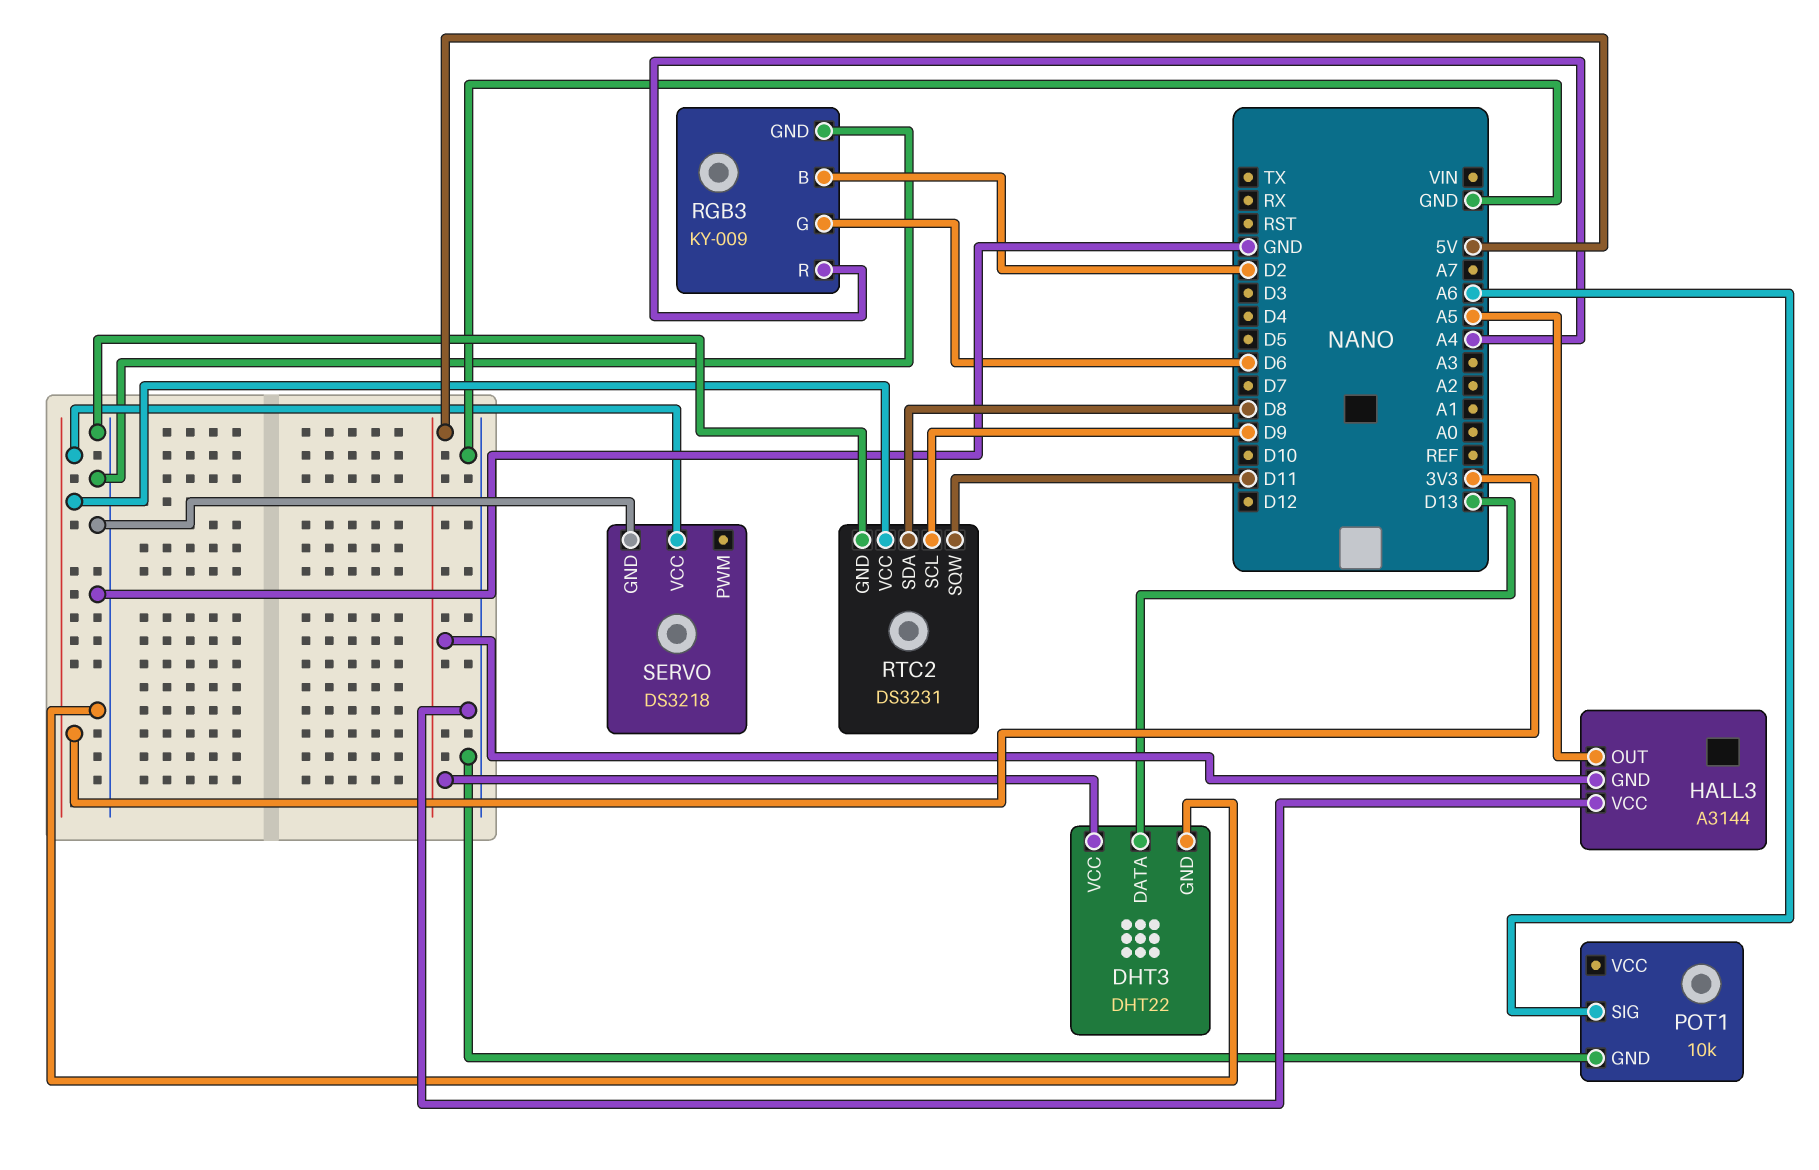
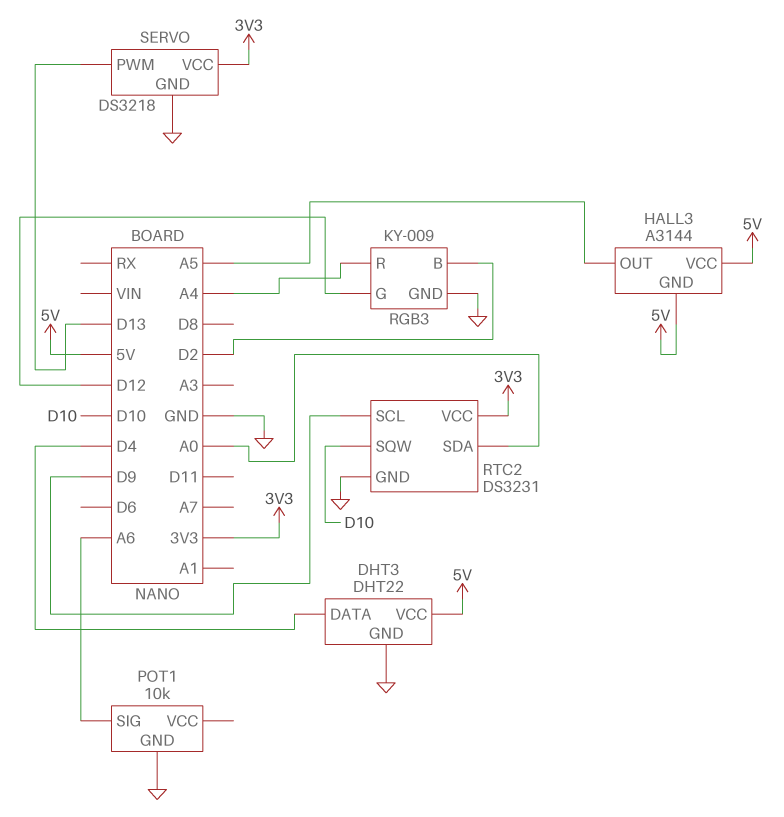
DHT3 pin DATA: D13 -> D4
HALL3 pin VCC: GND -> 5V
RGB3 pin G: D6 -> D12
RTC2 pin SDA: D8 -> A0
RTC2 pin SQW: D11 -> D10
SERVO pin PWM: none -> D13

